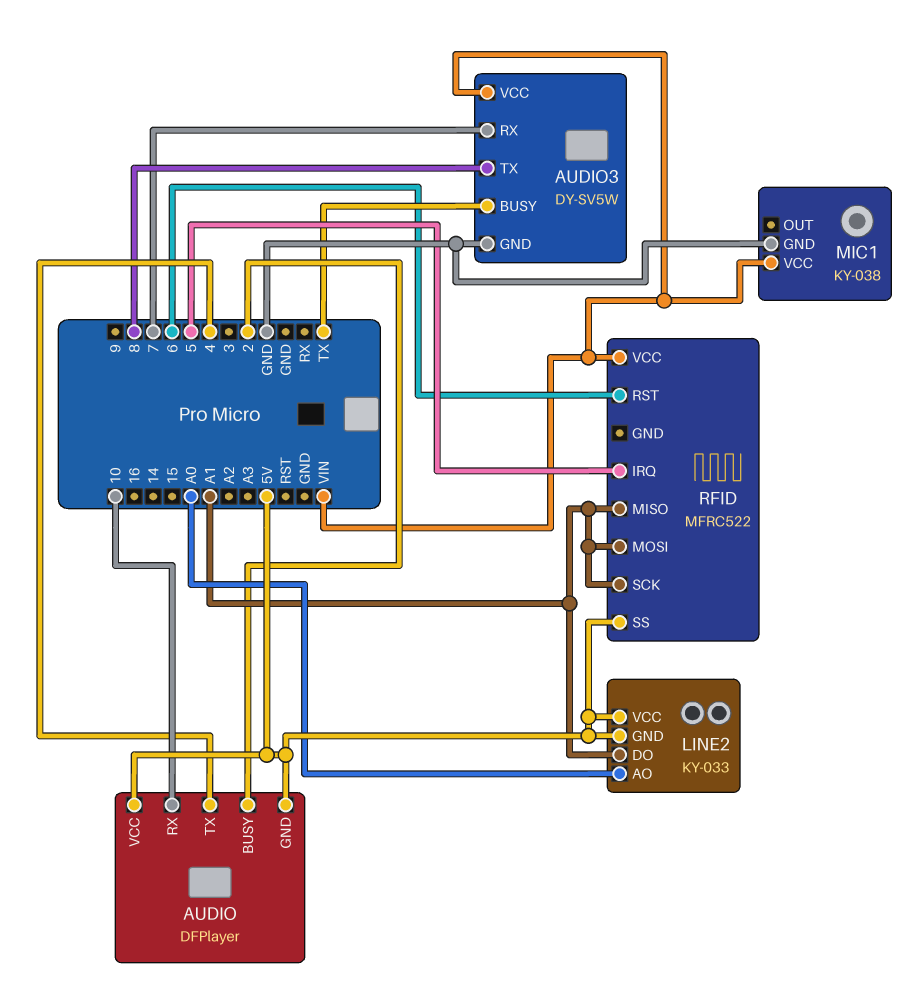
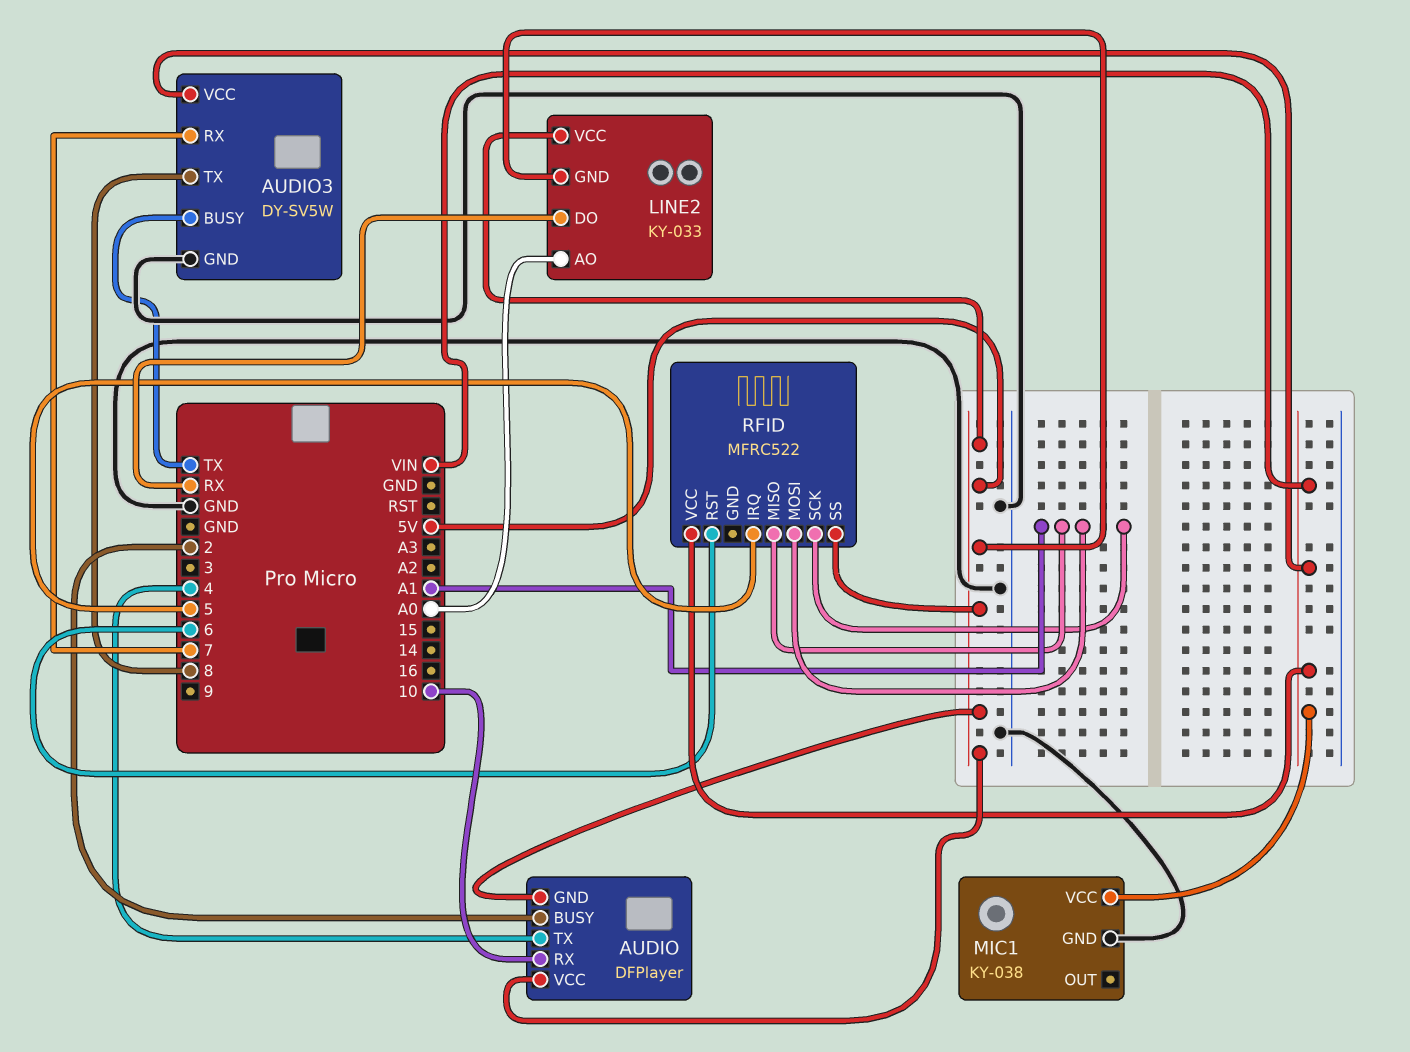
LINE2 pin DO: A1 -> RX

